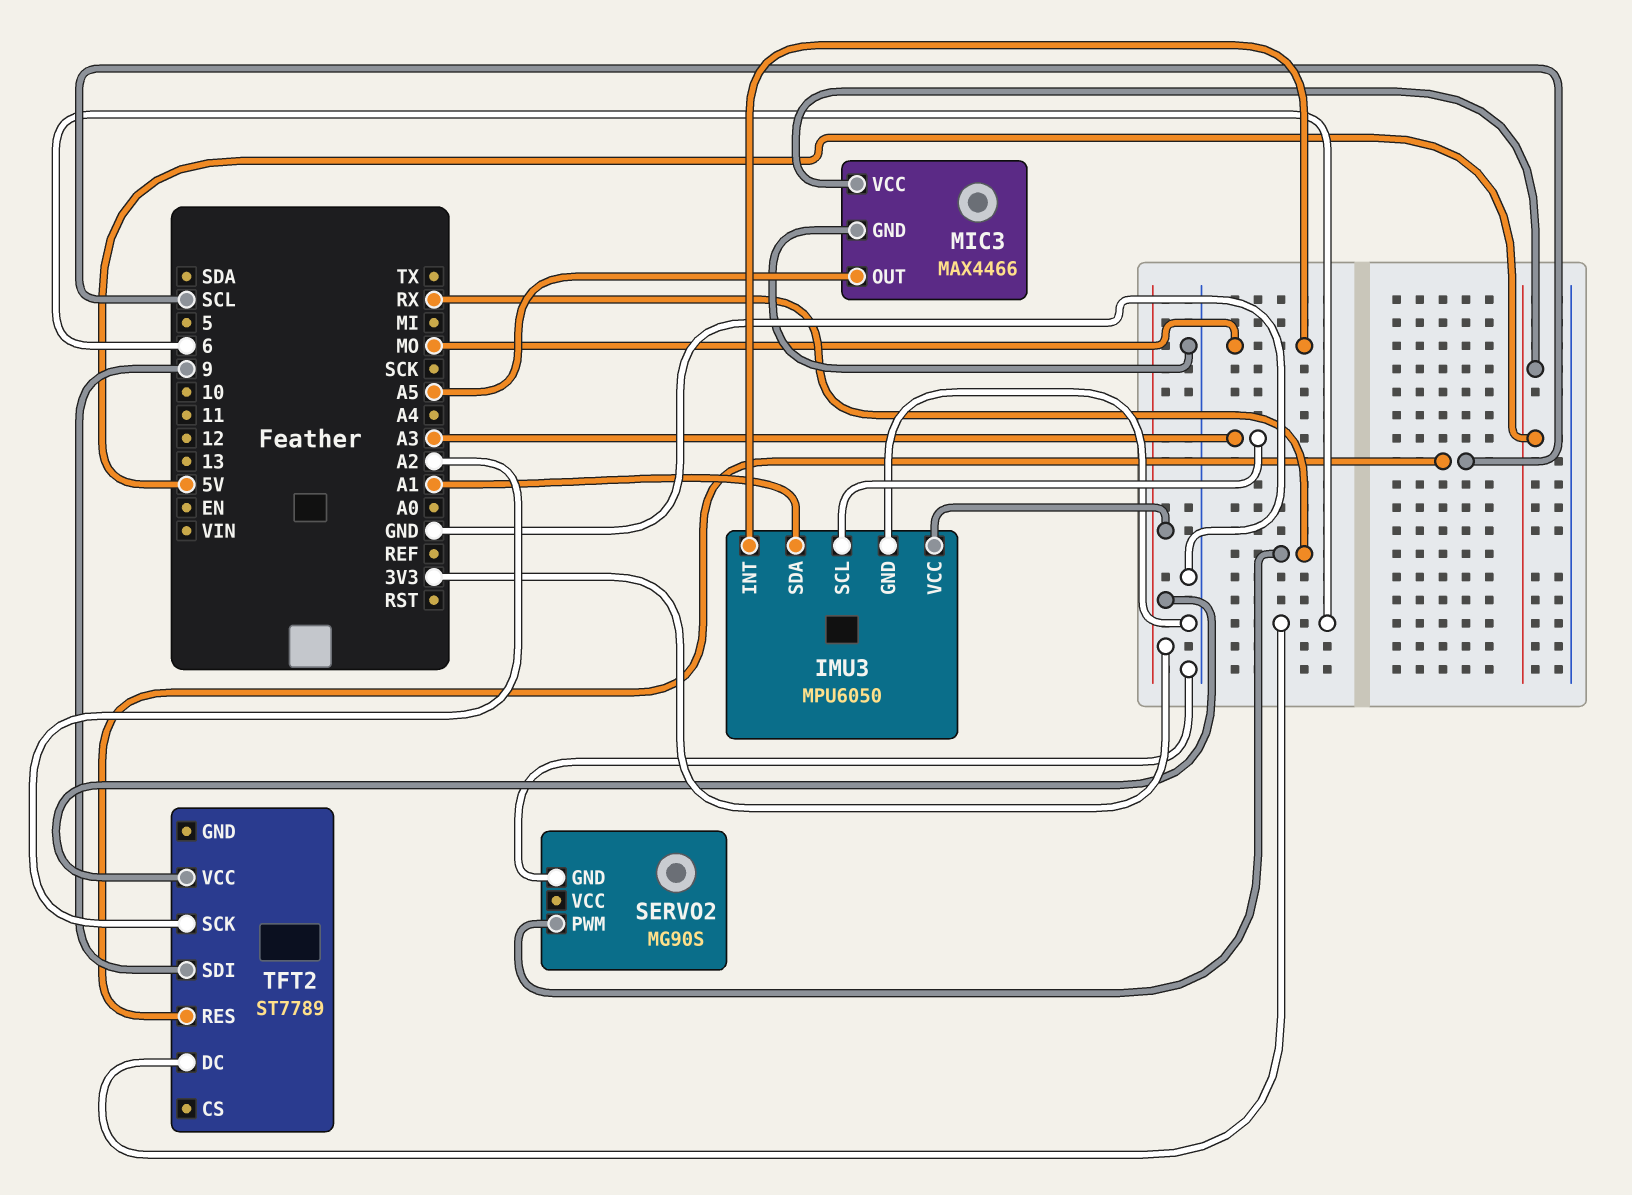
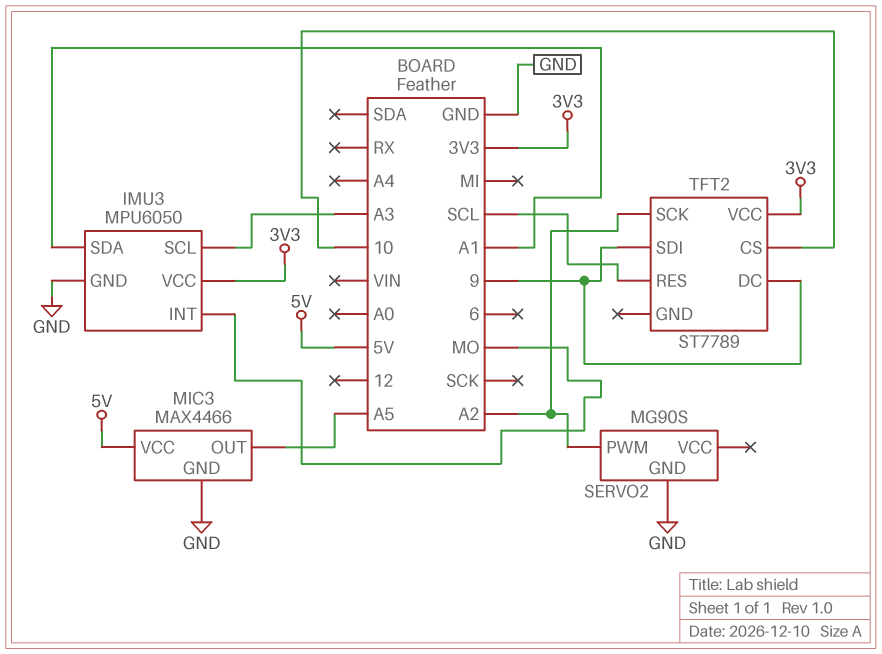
SERVO2 pin PWM: RX -> A2
TFT2 pin CS: none -> 10
TFT2 pin DC: 6 -> 9

